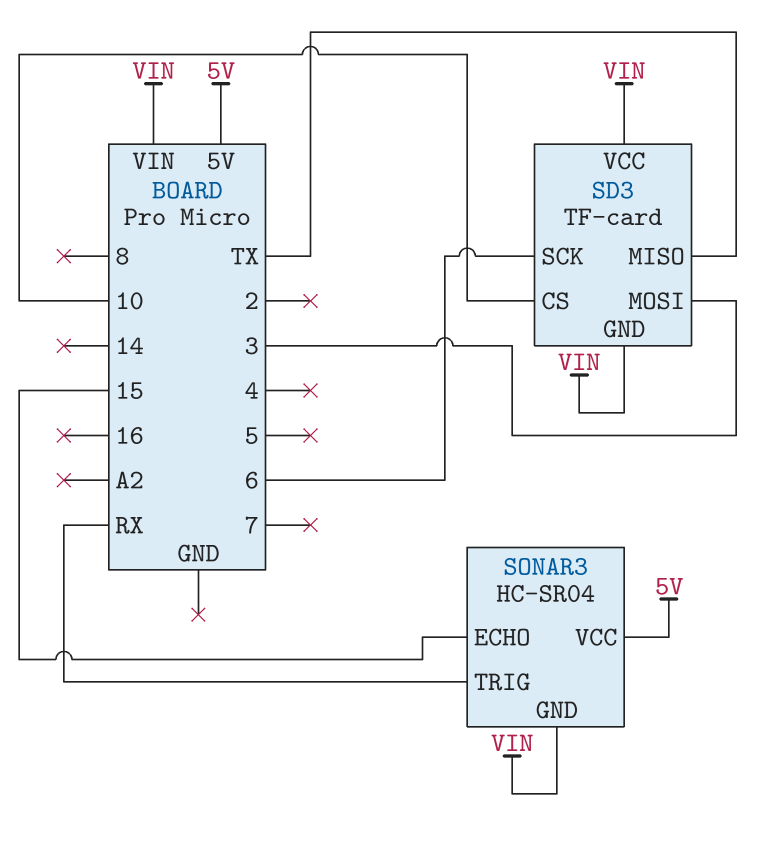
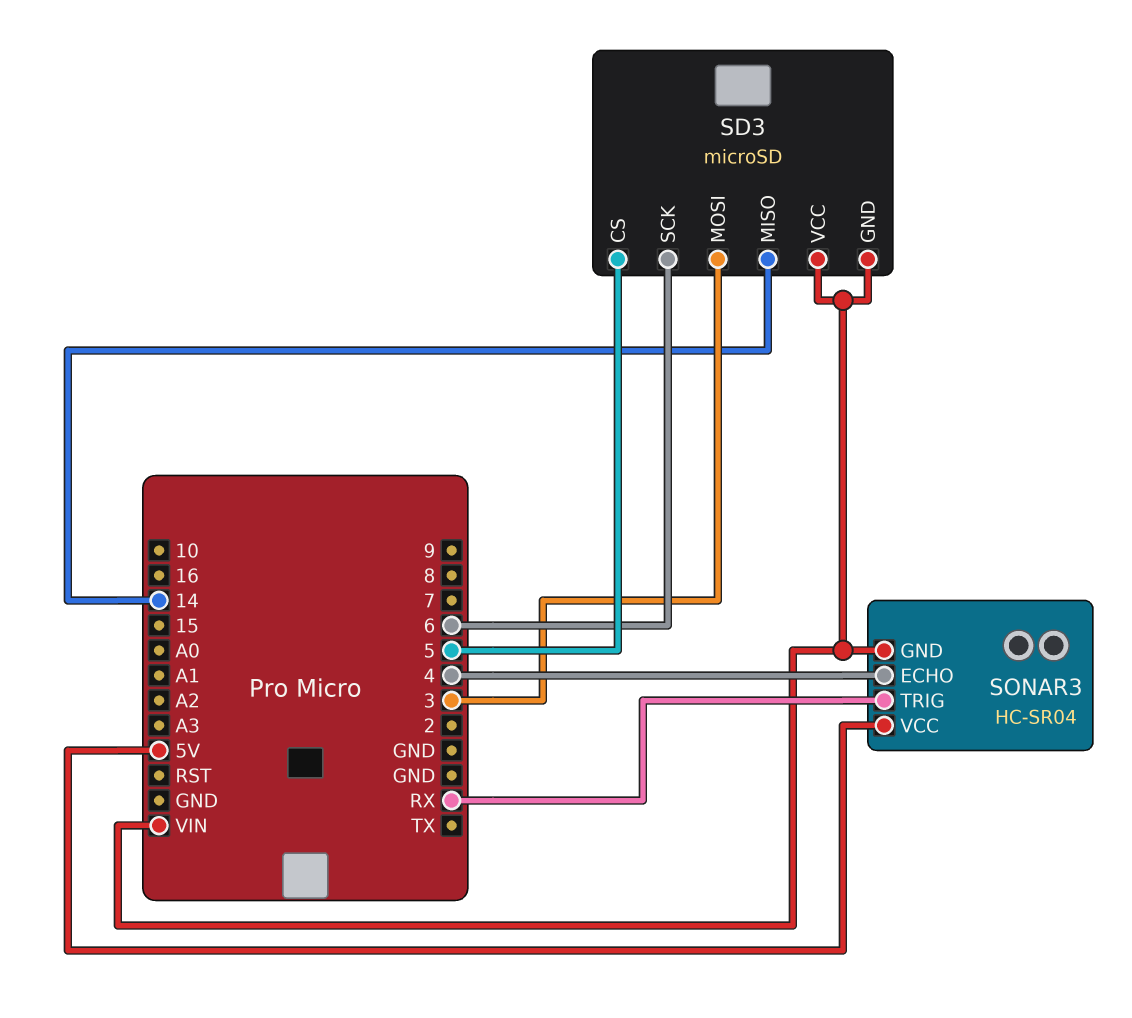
SD3: TF-card -> microSD
SD3 pin CS: 10 -> 5
SD3 pin MISO: TX -> 14
SONAR3 pin ECHO: 15 -> 4

